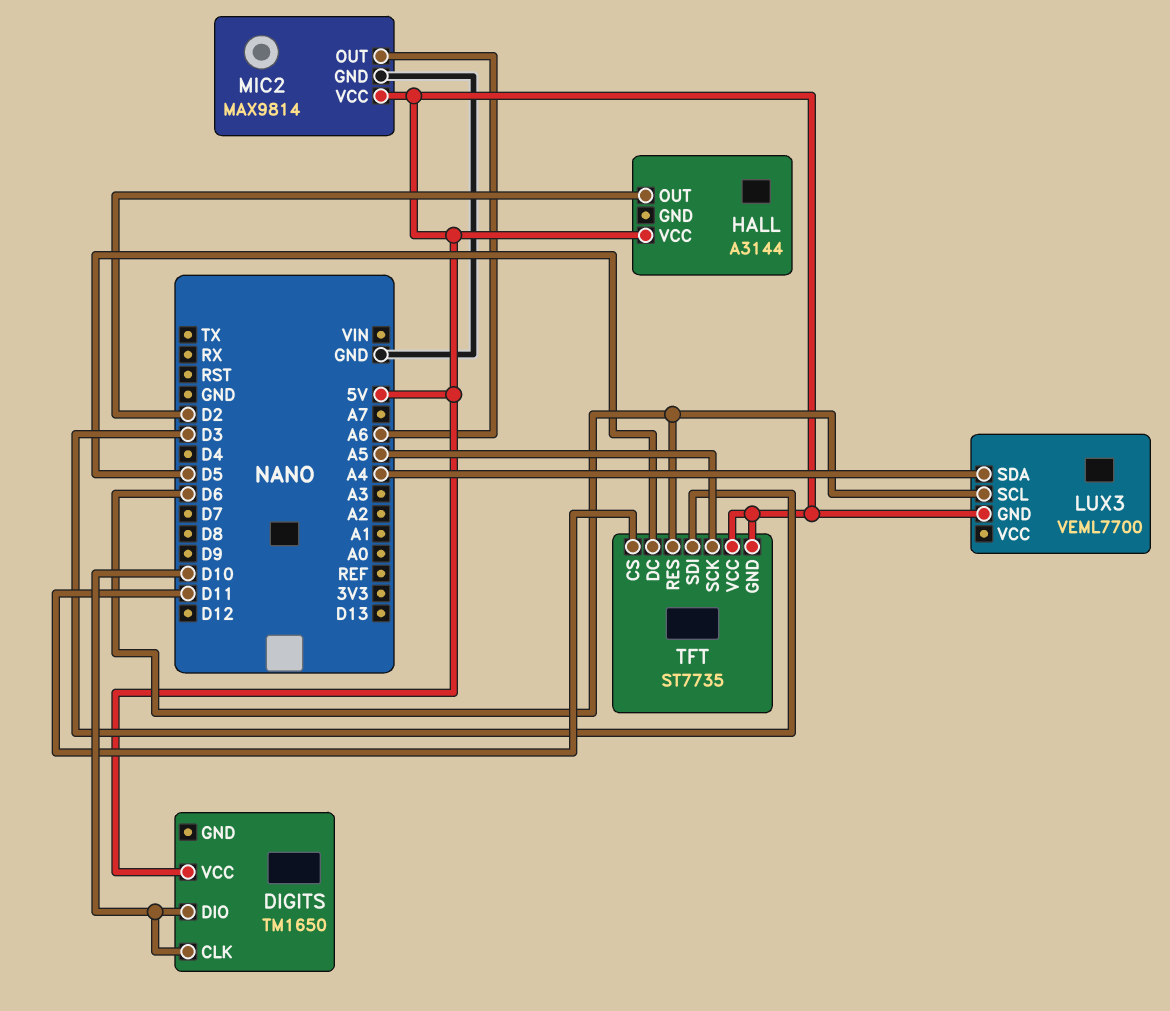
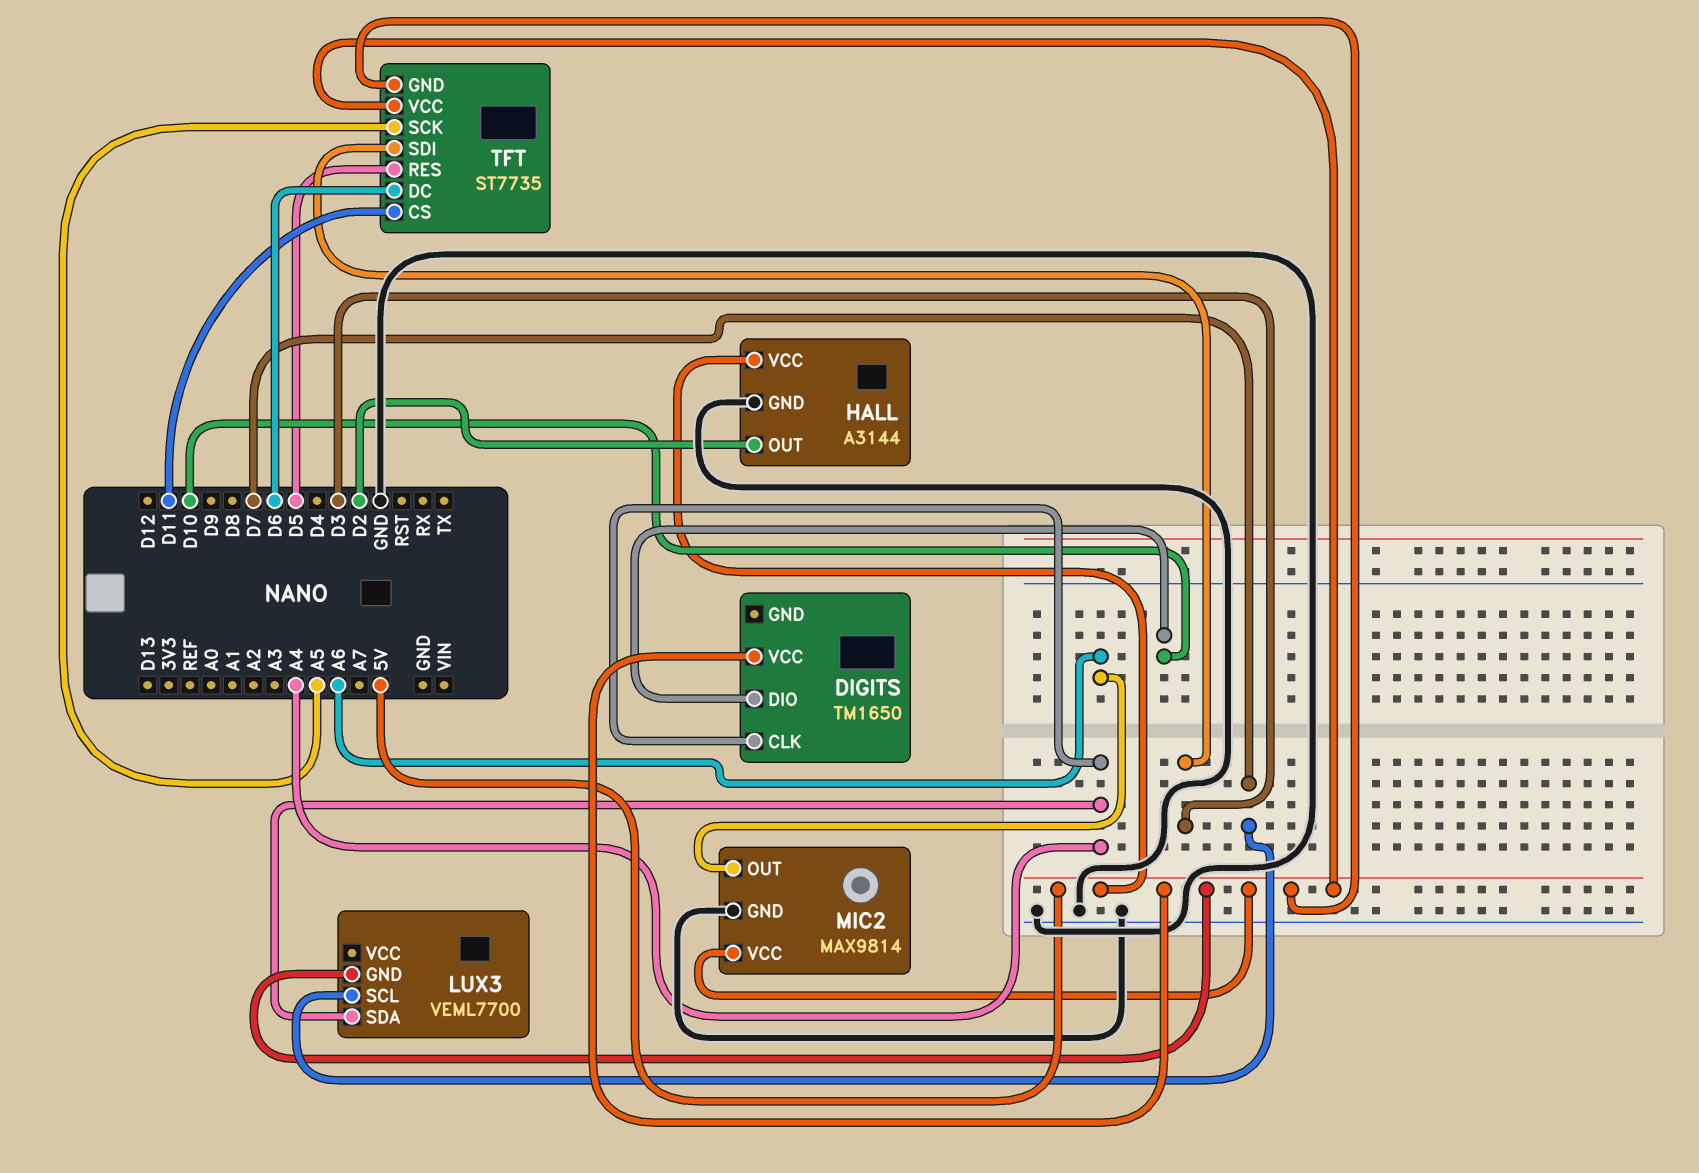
DIGITS pin CLK: D10 -> A4
HALL pin GND: none -> GND
LUX3 pin SCL: D6 -> D7
TFT pin DC: D5 -> D6
TFT pin RES: D6 -> D5

